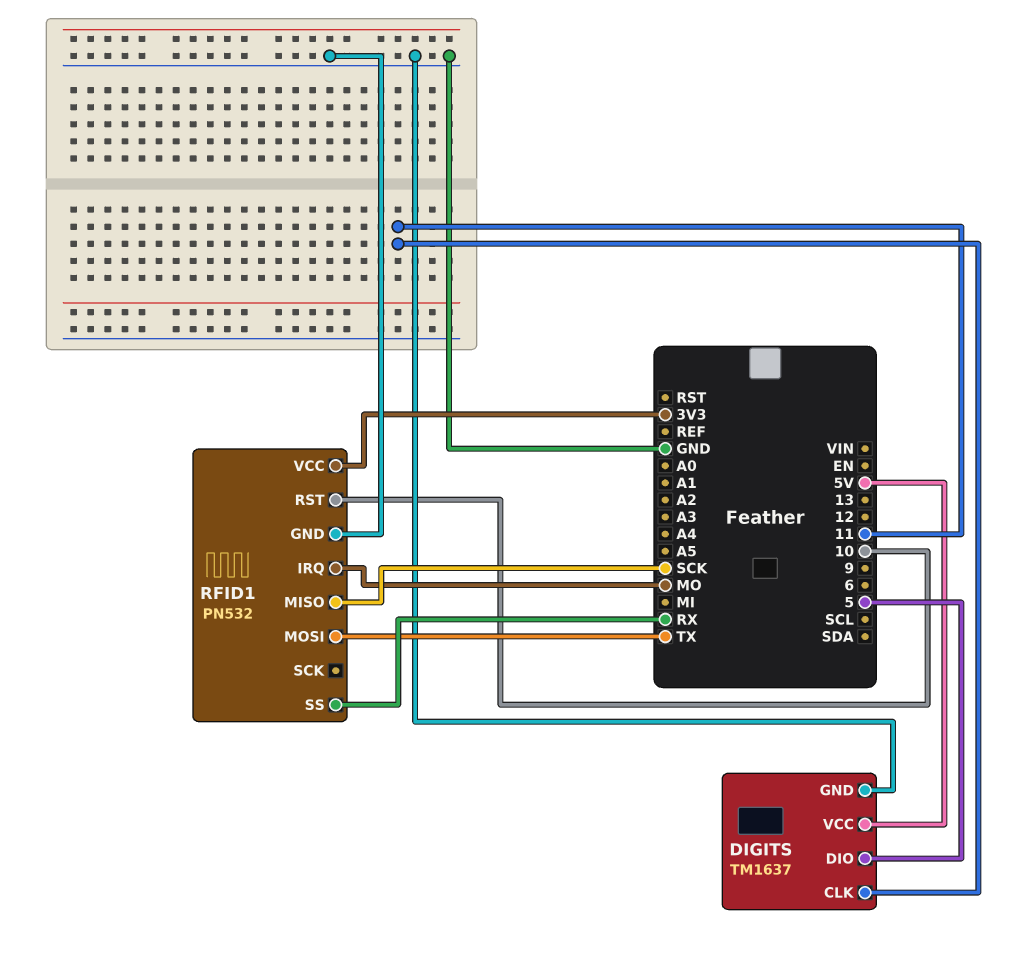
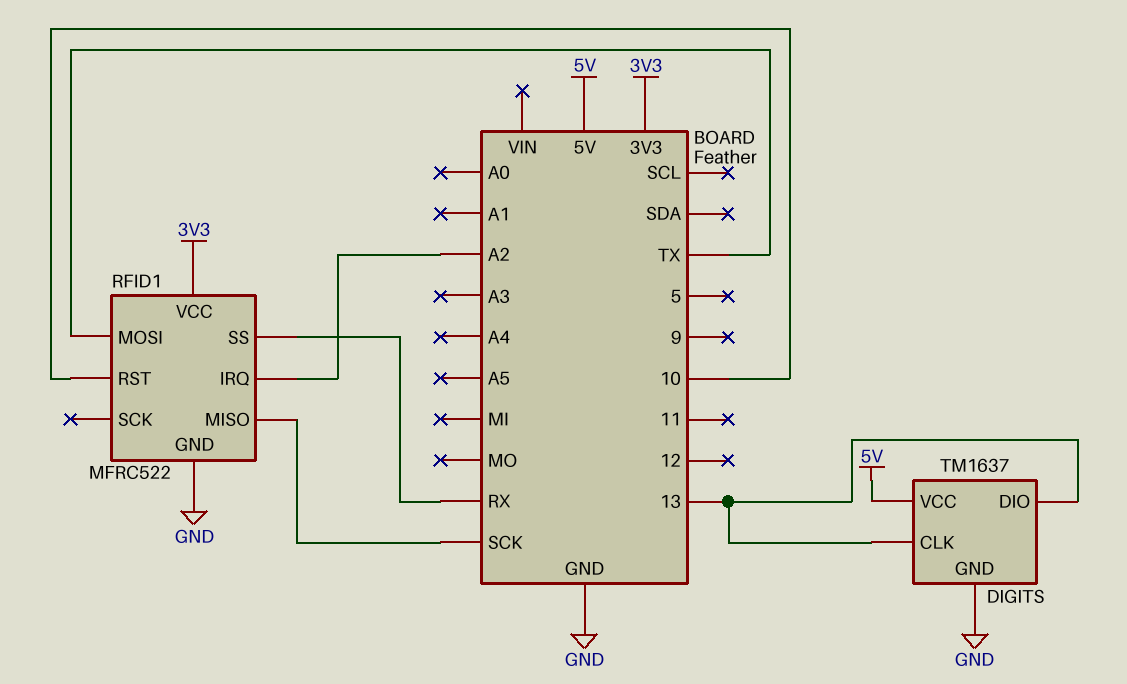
DIGITS pin CLK: 11 -> 13
DIGITS pin DIO: 5 -> 13
RFID1: PN532 -> MFRC522
RFID1 pin IRQ: MO -> A2

